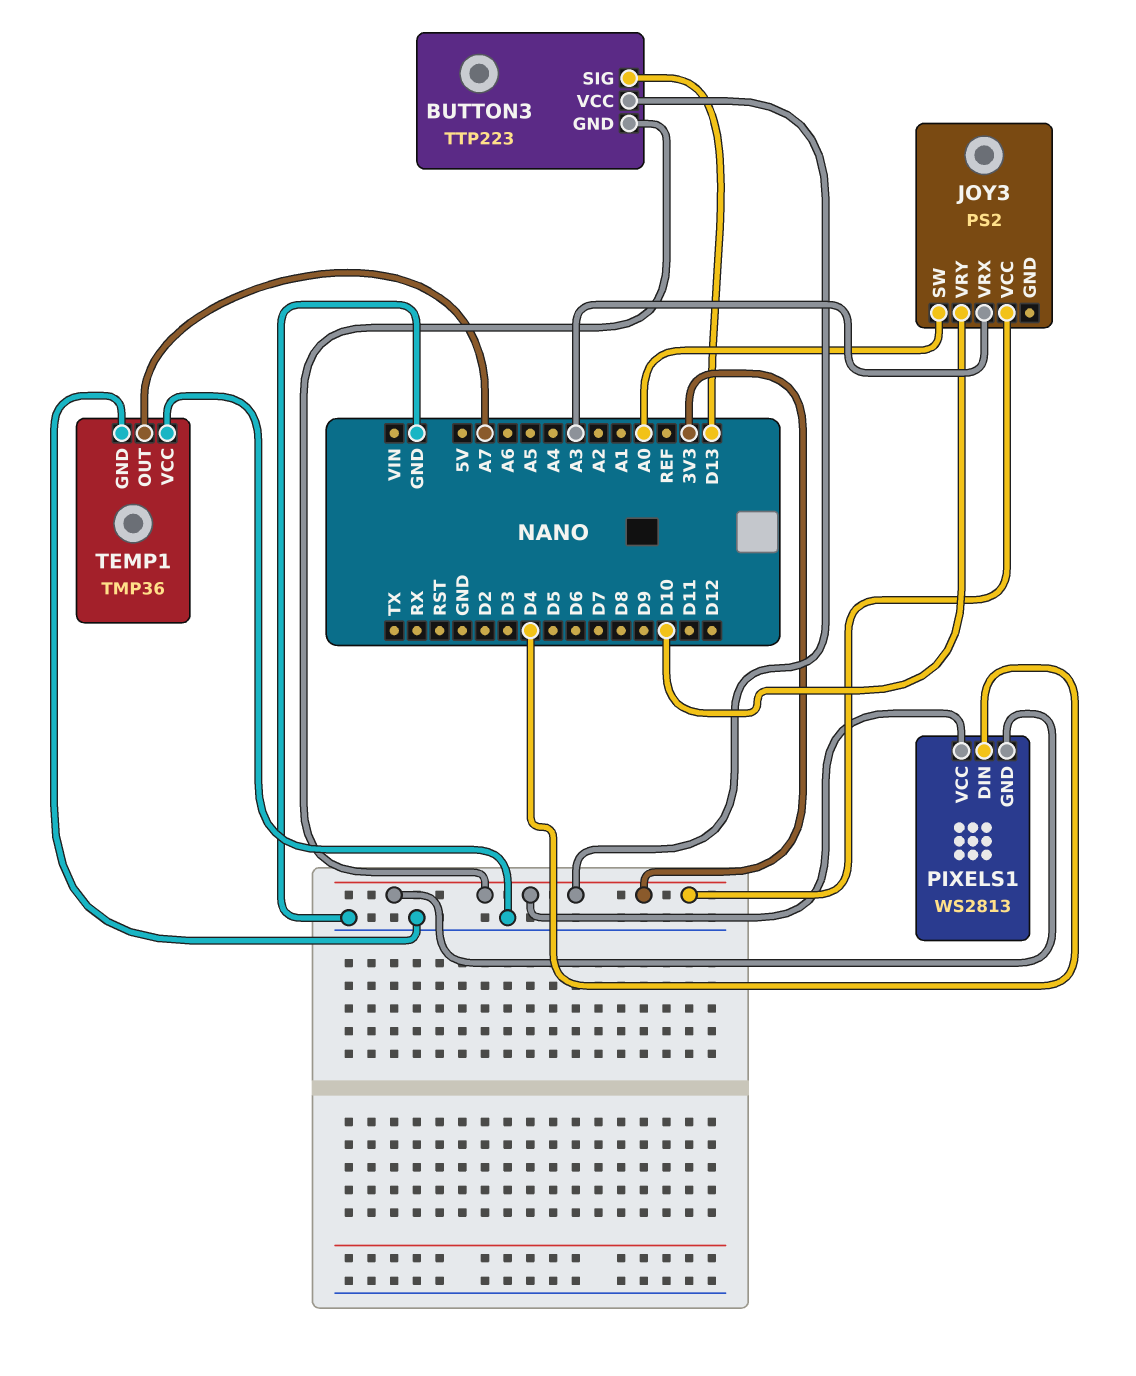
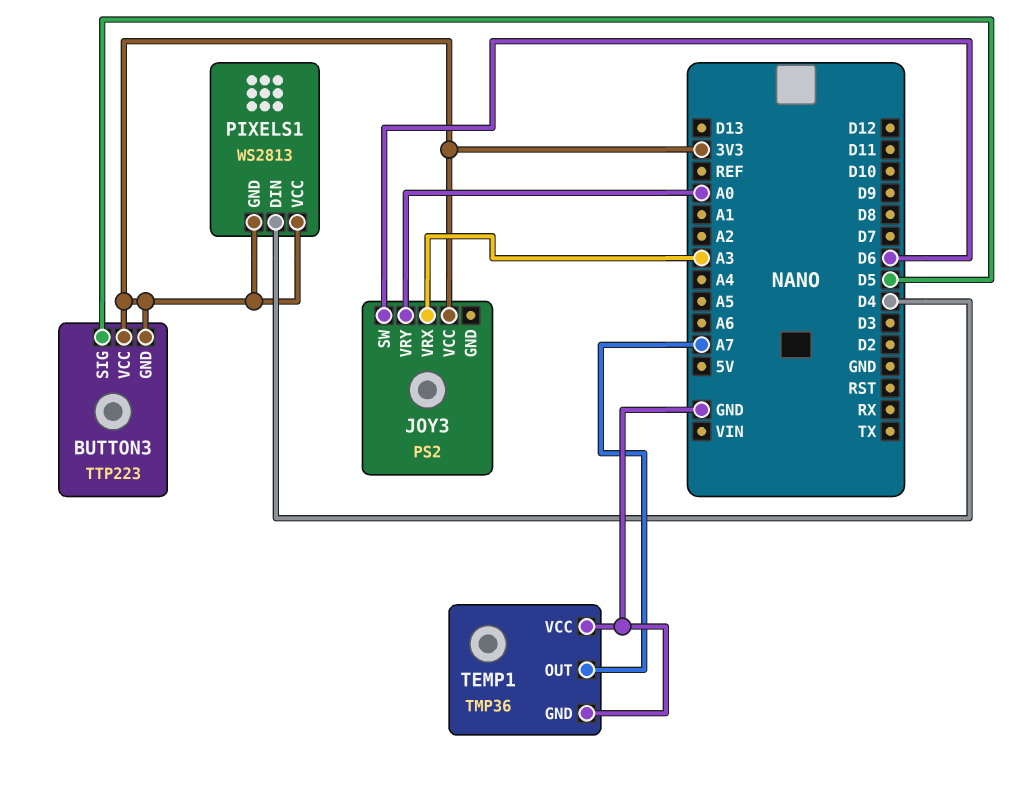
BUTTON3 pin SIG: D13 -> D5
JOY3 pin SW: A0 -> D6
JOY3 pin VRY: D10 -> A0

